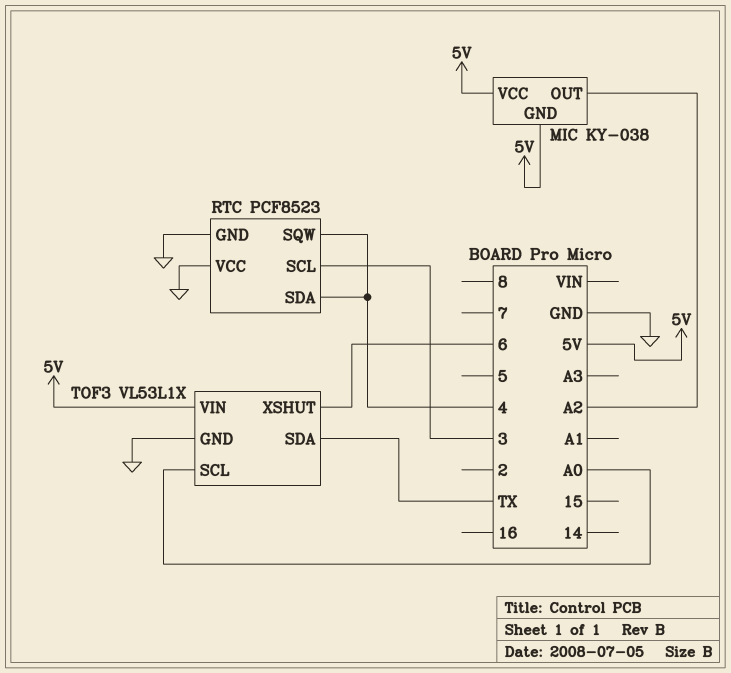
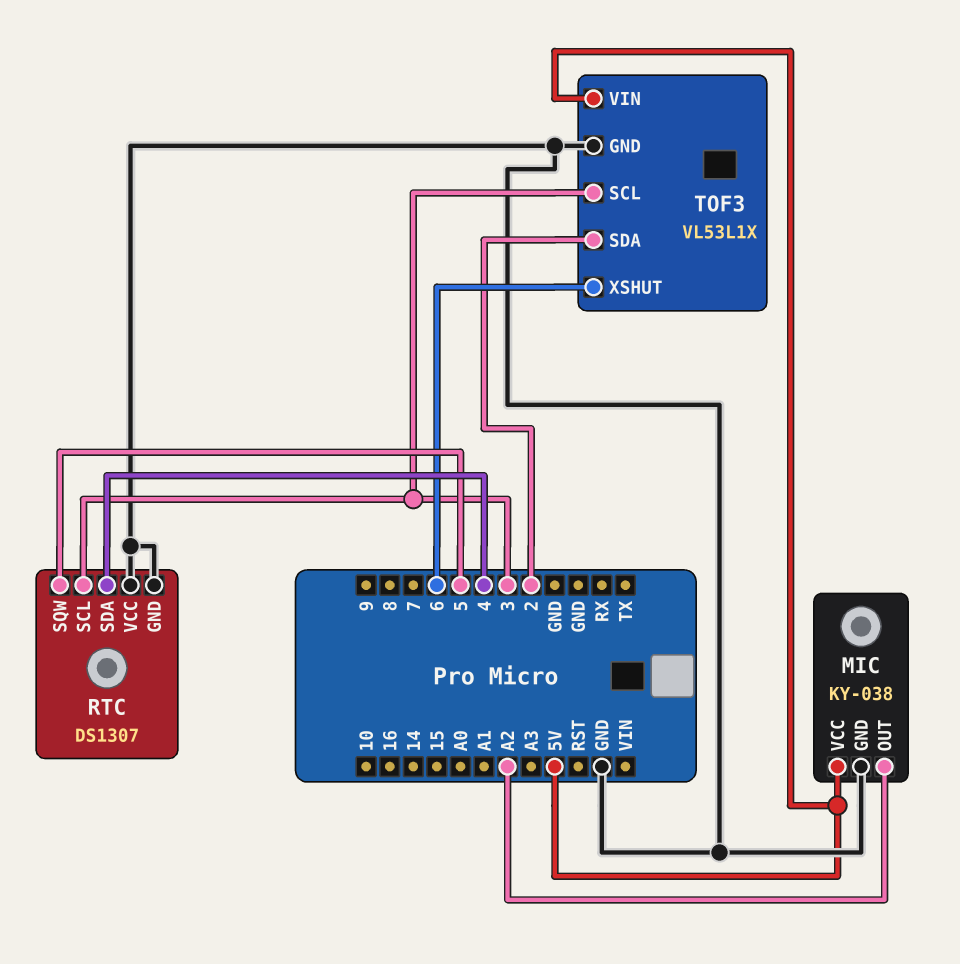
MIC pin GND: 5V -> GND
RTC: PCF8523 -> DS1307
RTC pin SQW: 4 -> 5
TOF3 pin SCL: A0 -> 3
TOF3 pin SDA: TX -> 2

